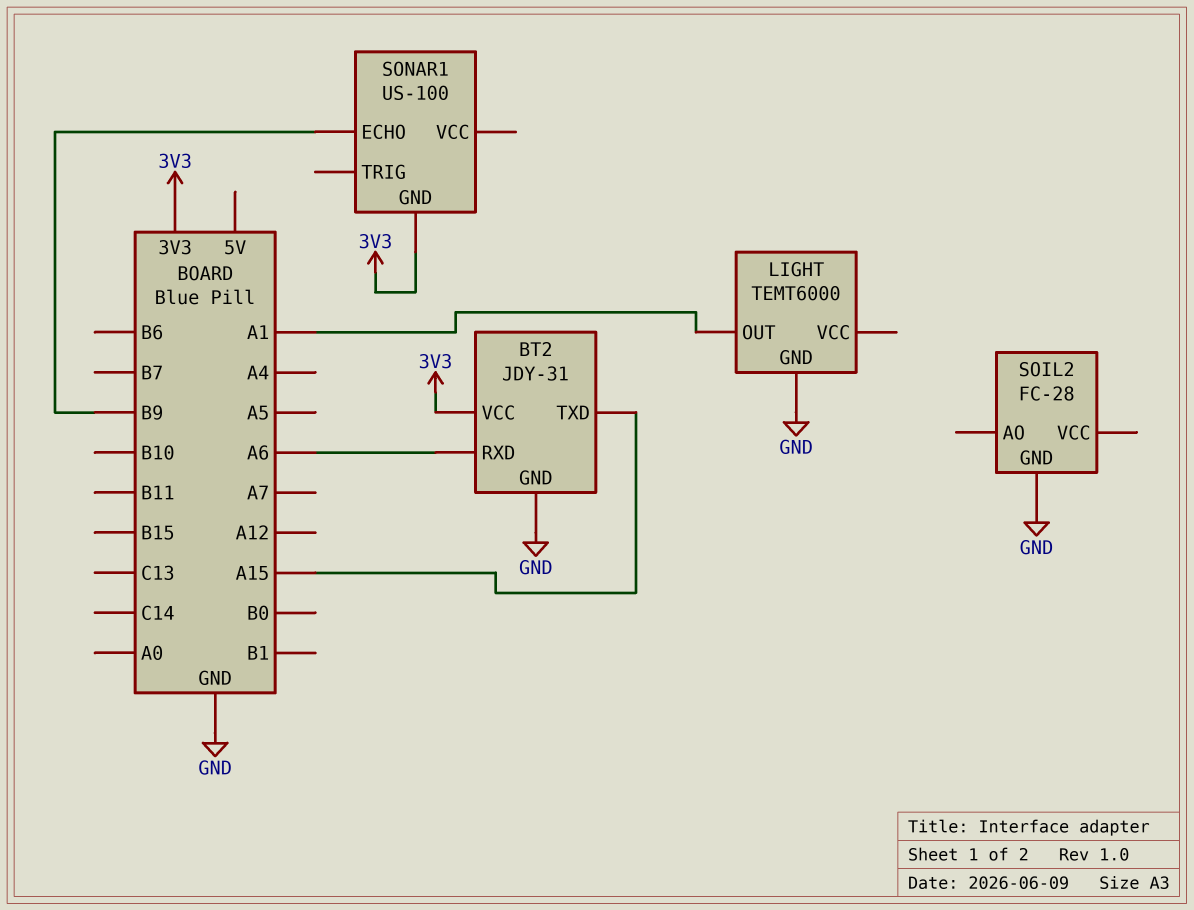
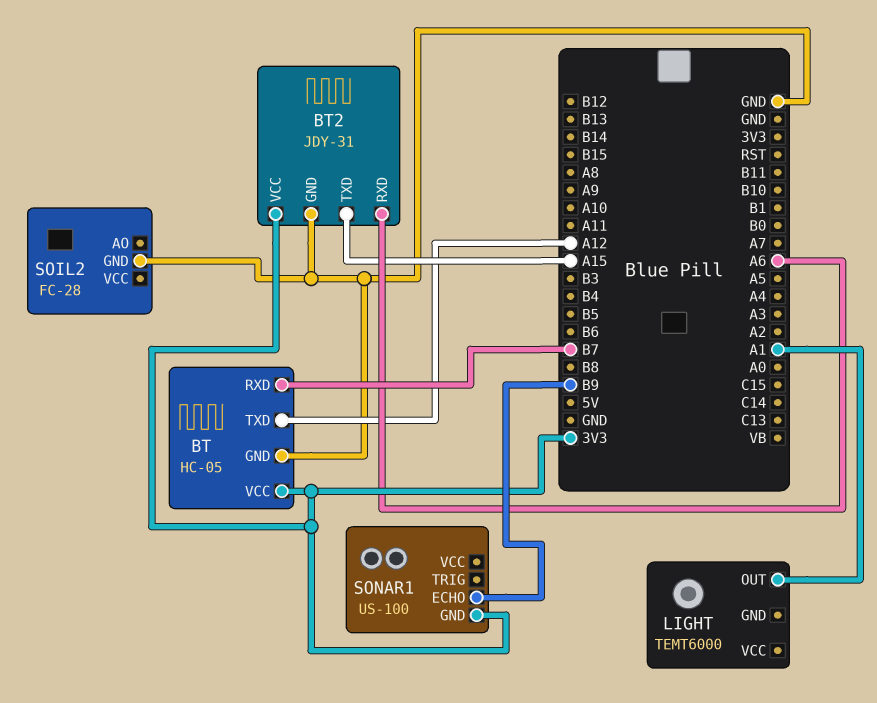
BT: none -> HC-05
BT pin GND: none -> GND
BT pin RXD: none -> B7
BT pin TXD: none -> A12
BT pin VCC: none -> 3V3
LIGHT pin GND: GND -> none

